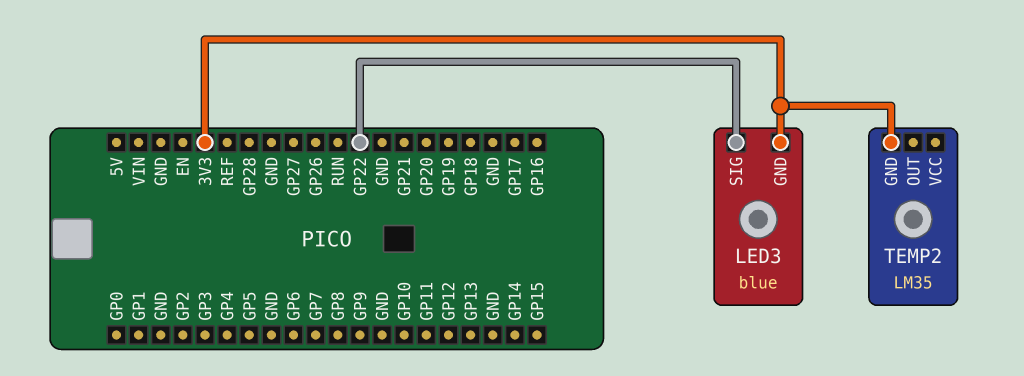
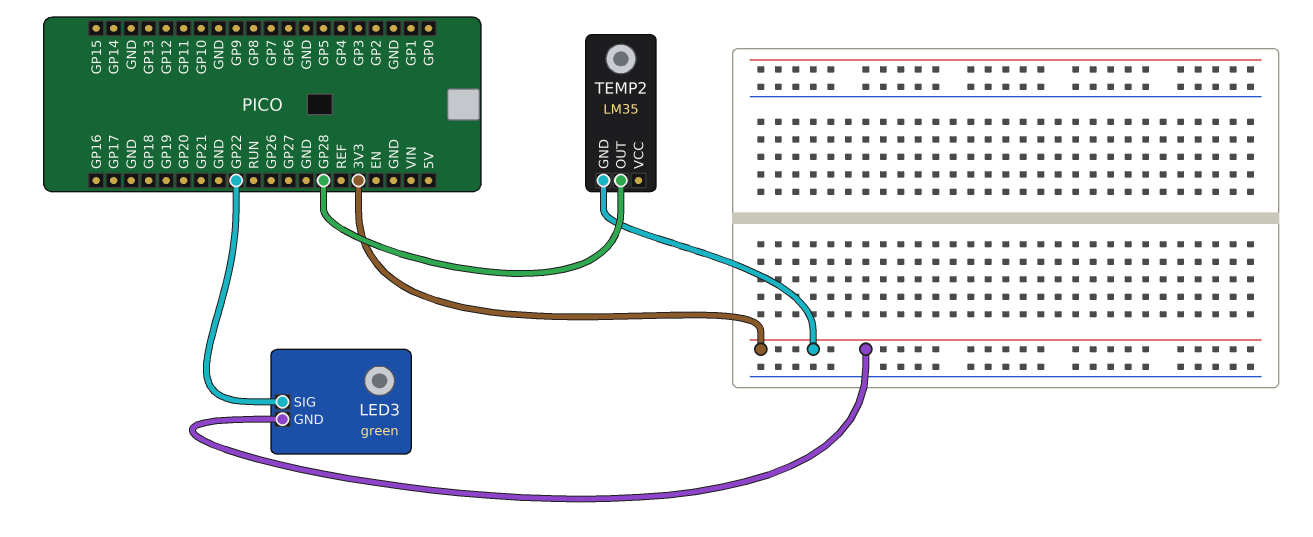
LED3: blue -> green
TEMP2 pin OUT: none -> GP28

